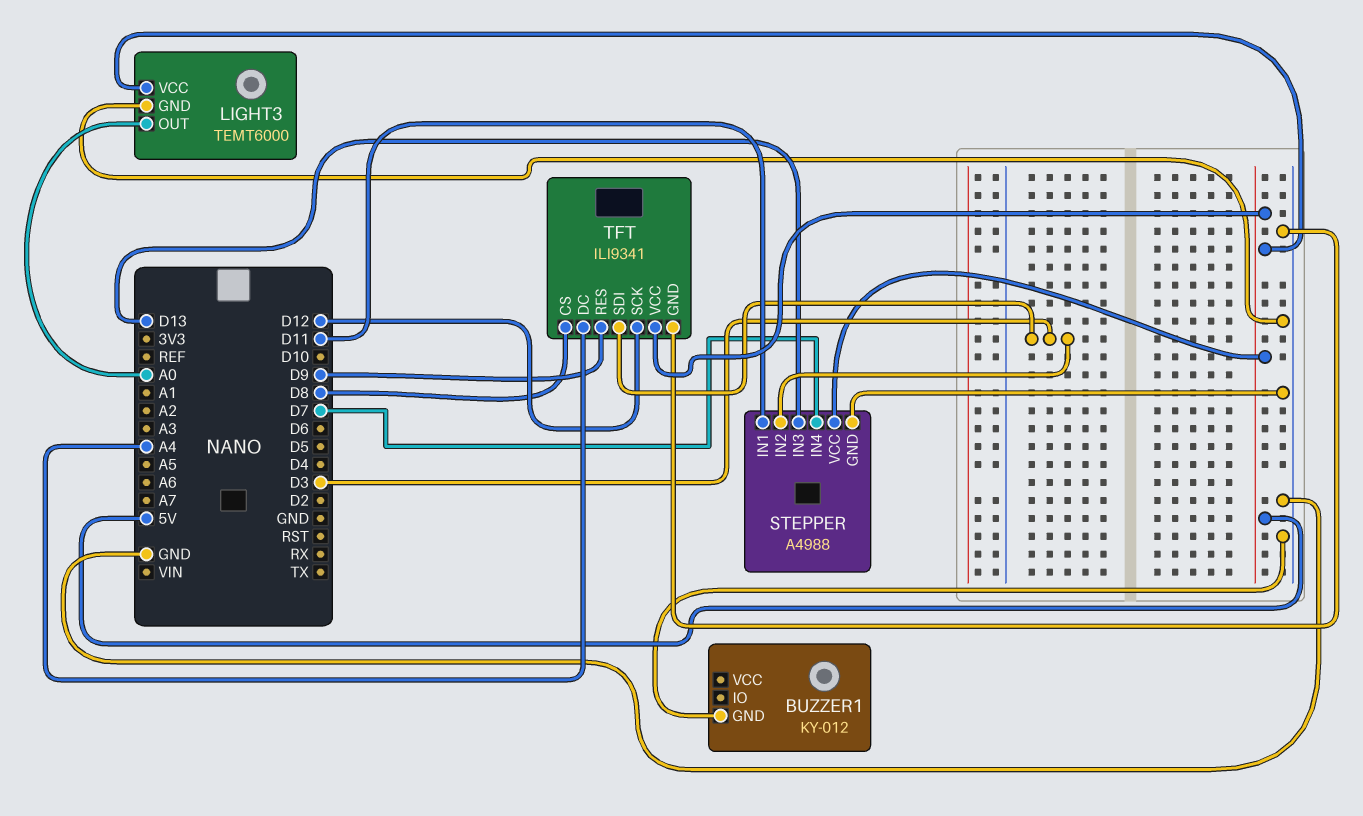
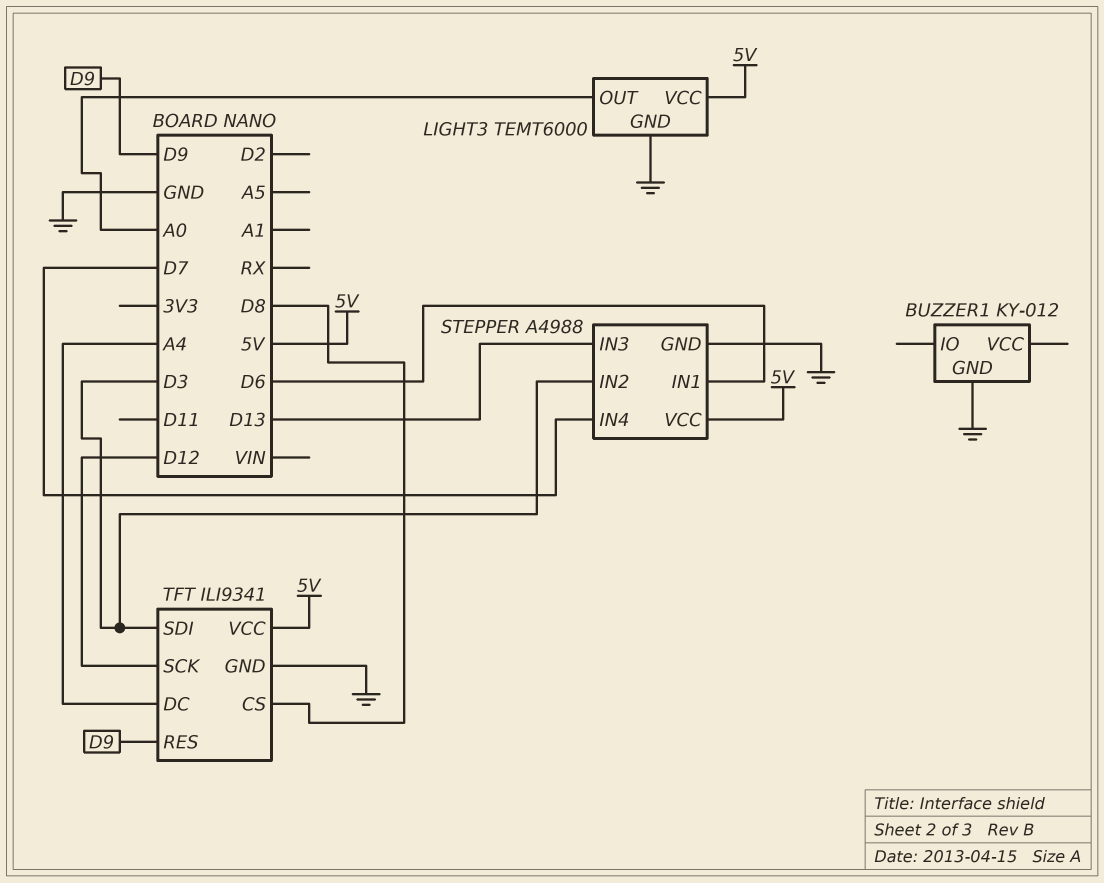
STEPPER pin IN1: D11 -> D6

